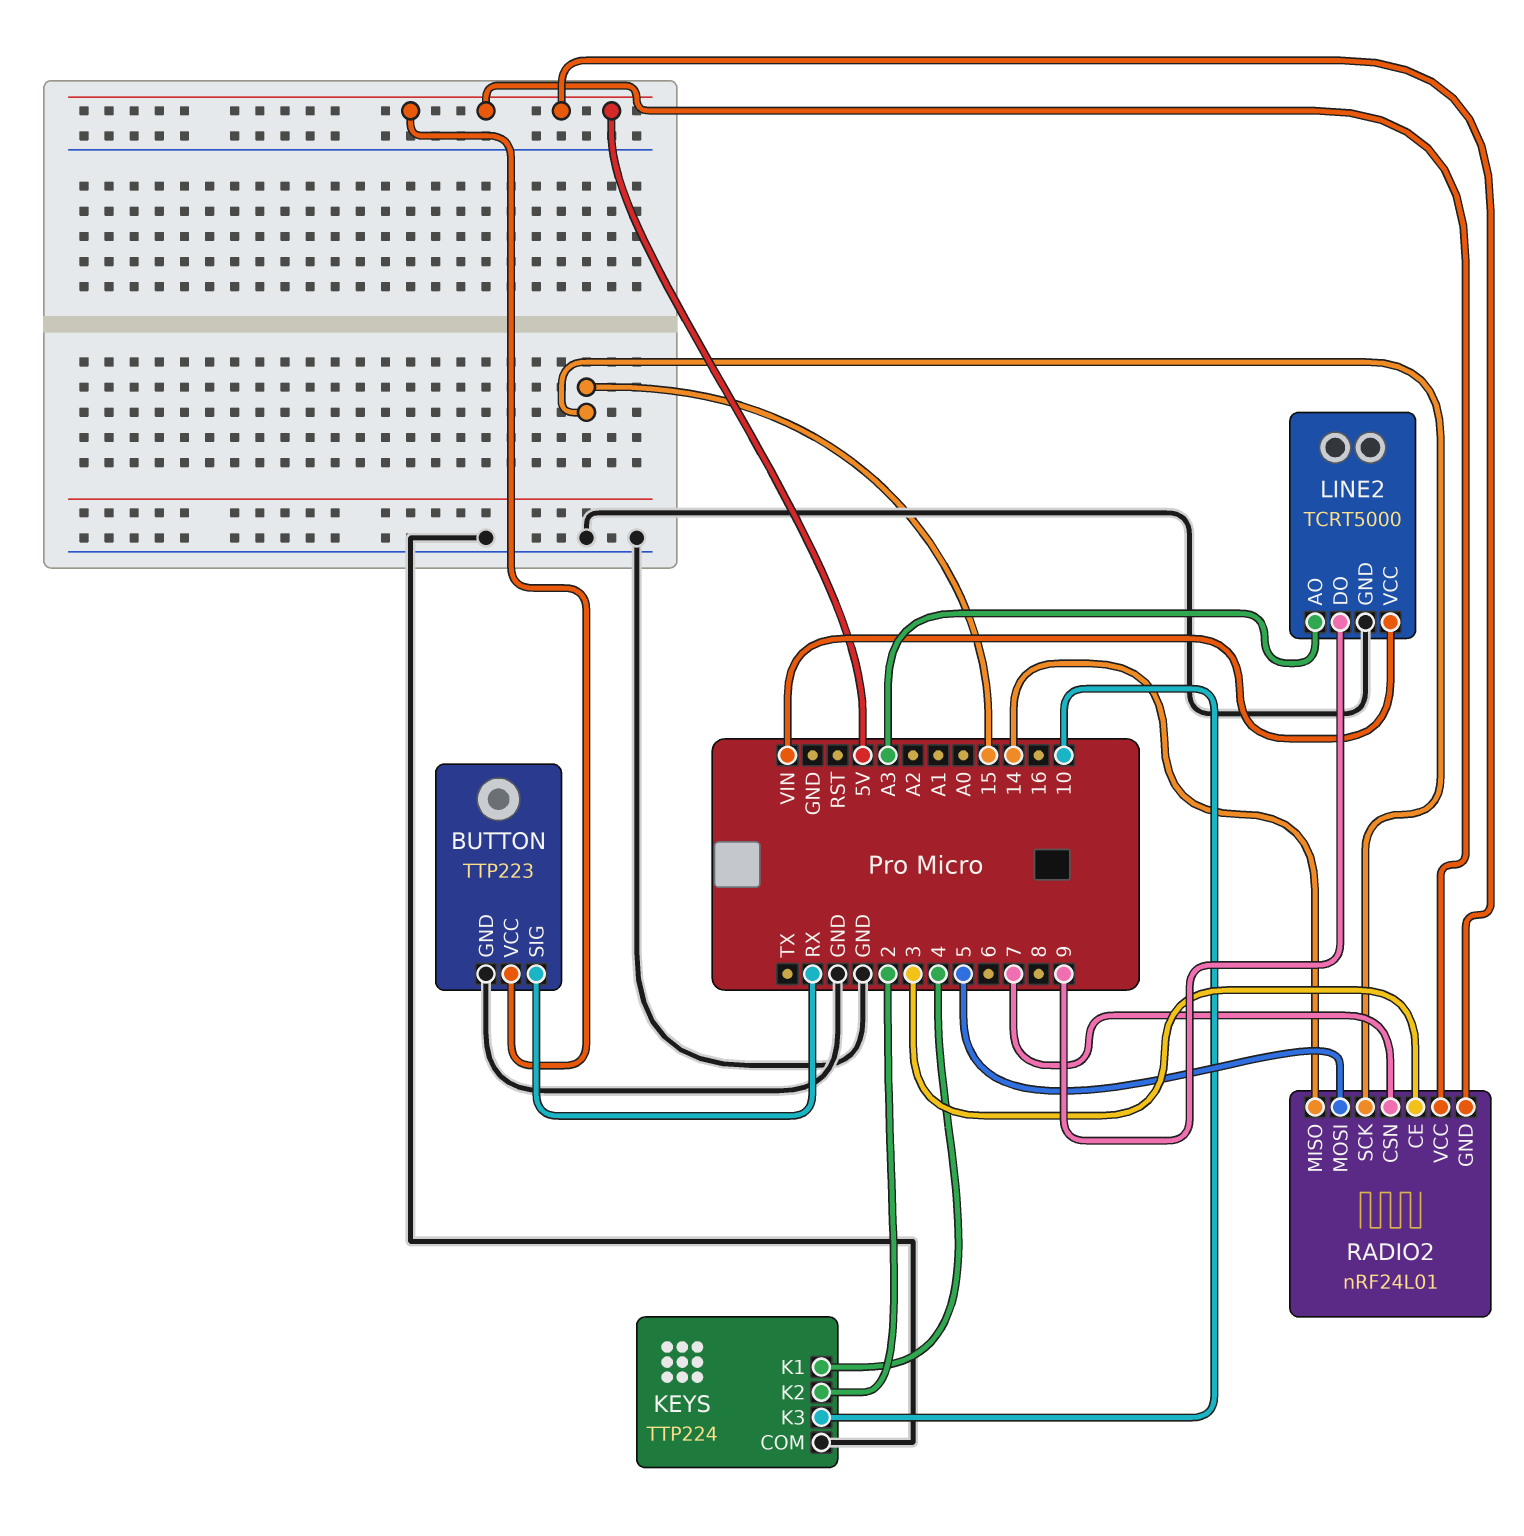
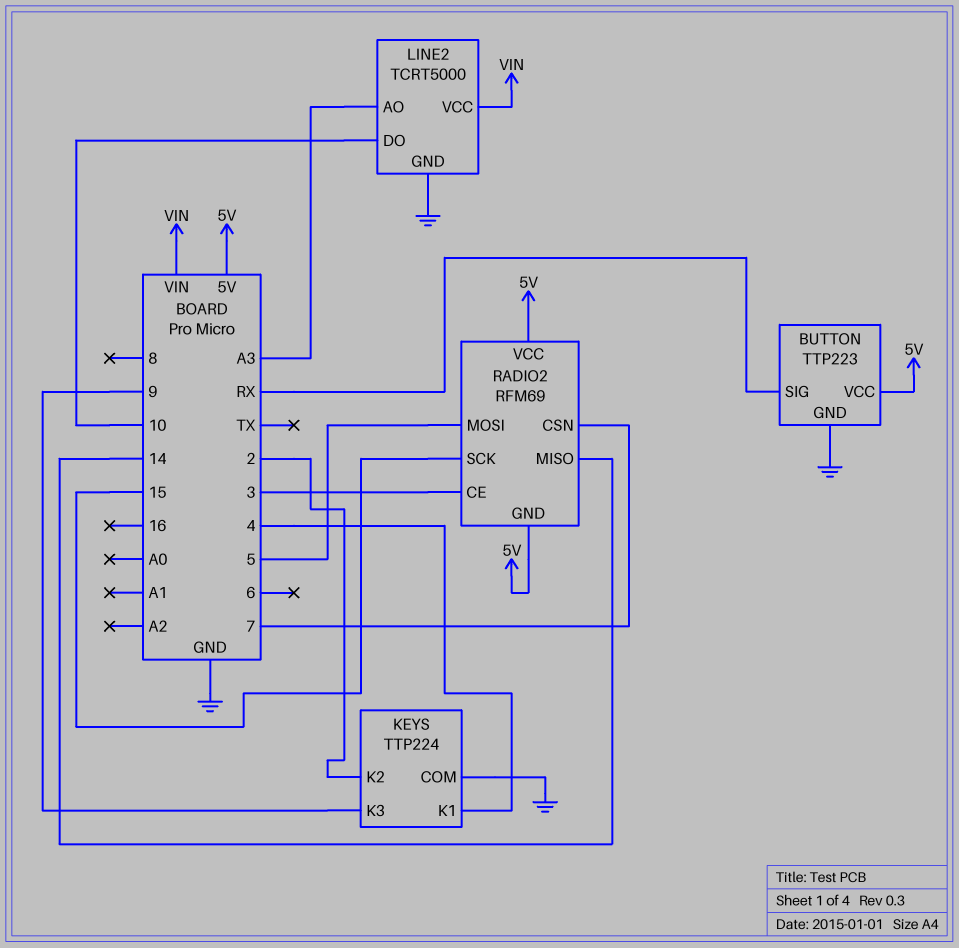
KEYS pin K3: 10 -> 9
LINE2 pin DO: 9 -> 10
RADIO2: nRF24L01 -> RFM69

